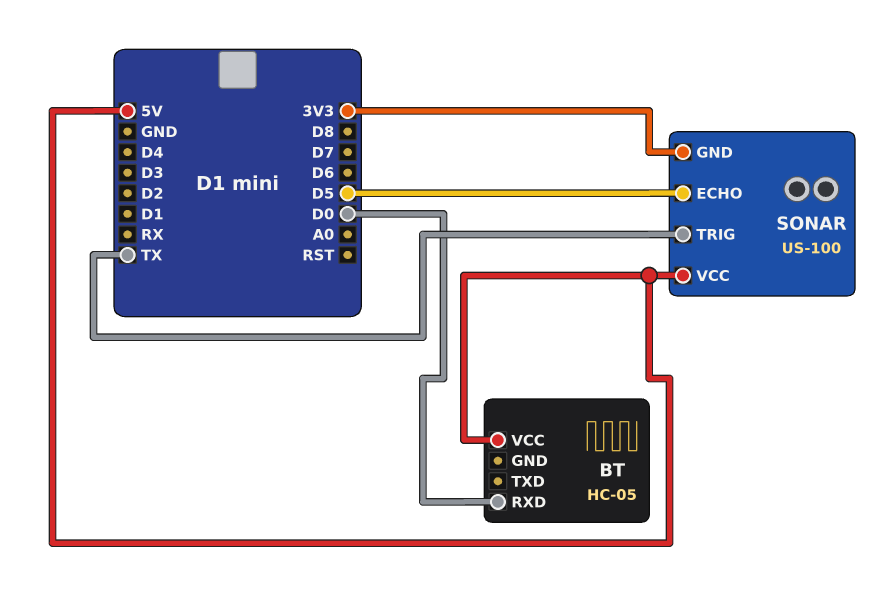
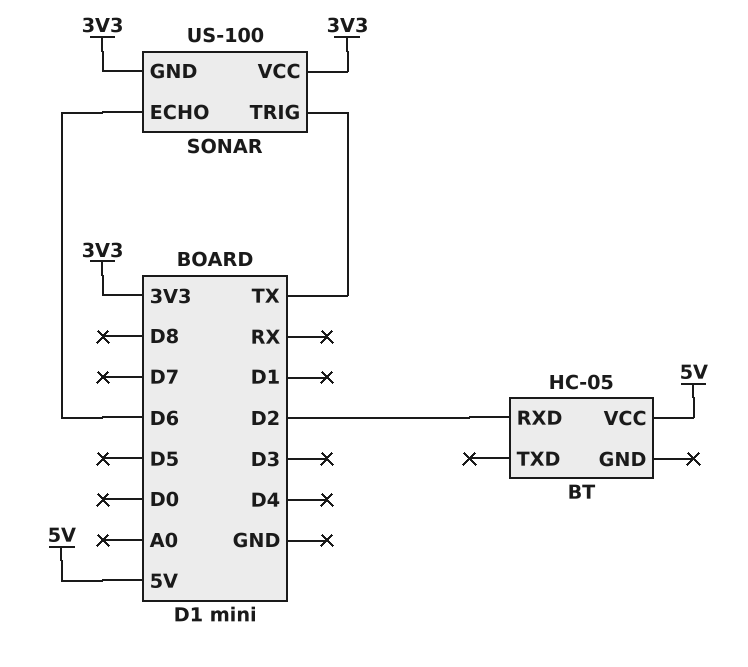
BT pin RXD: D0 -> D2
SONAR pin ECHO: D5 -> D6
SONAR pin VCC: 5V -> 3V3

